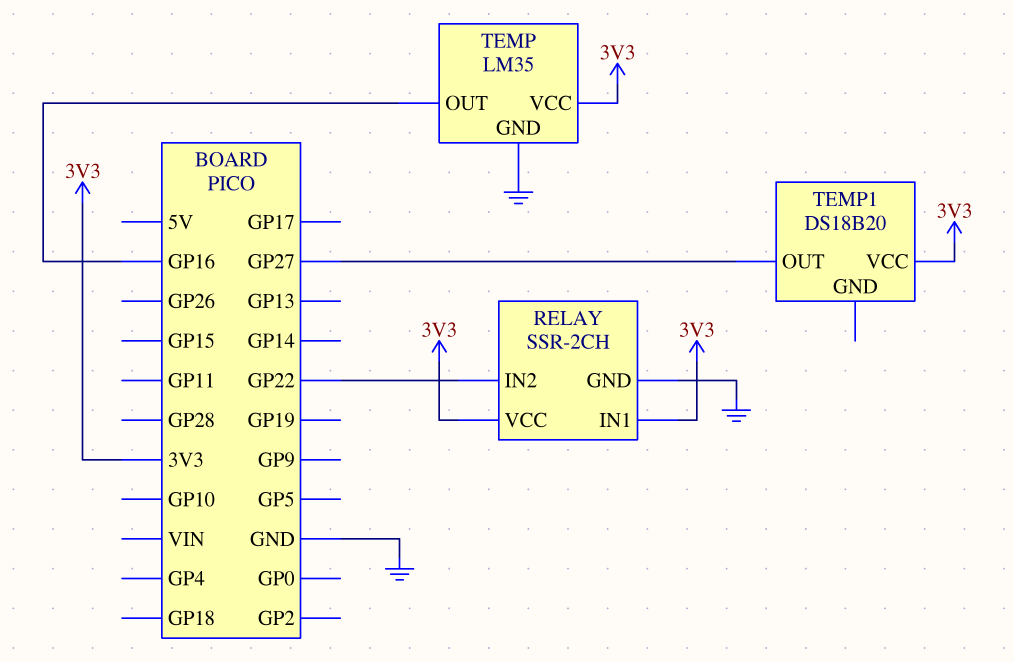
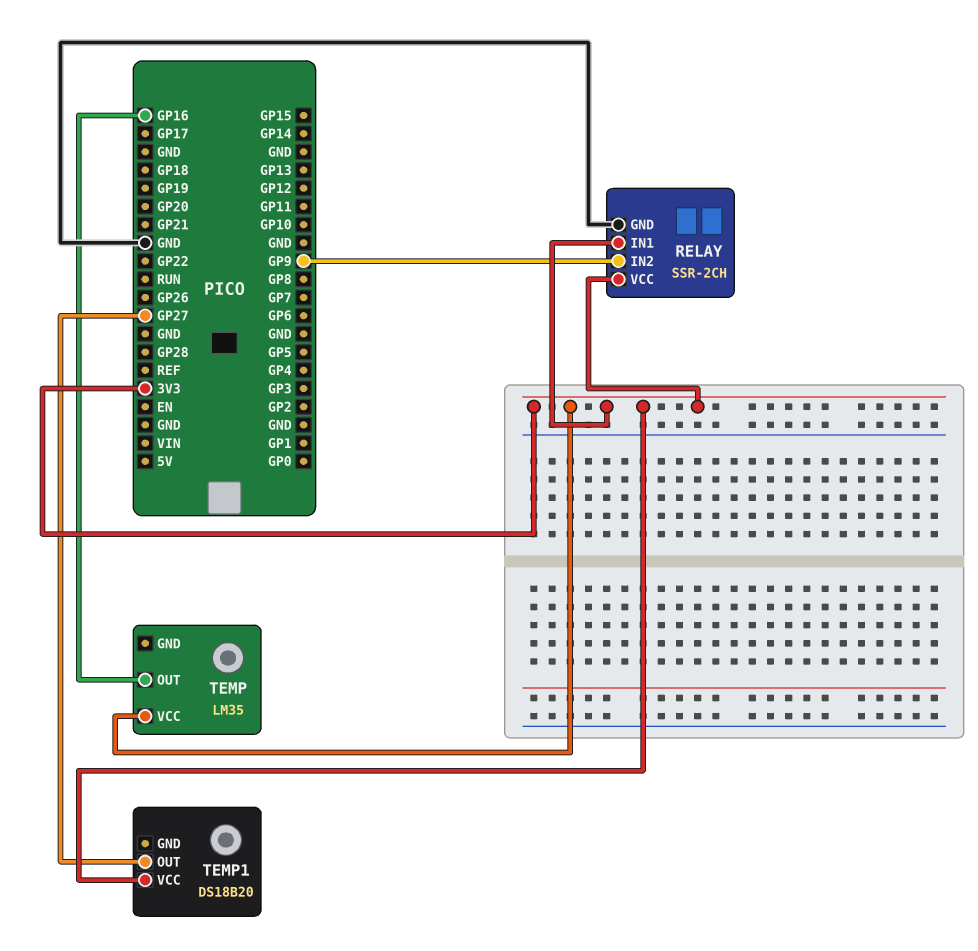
RELAY pin IN2: GP22 -> GP9
TEMP pin GND: GND -> none

